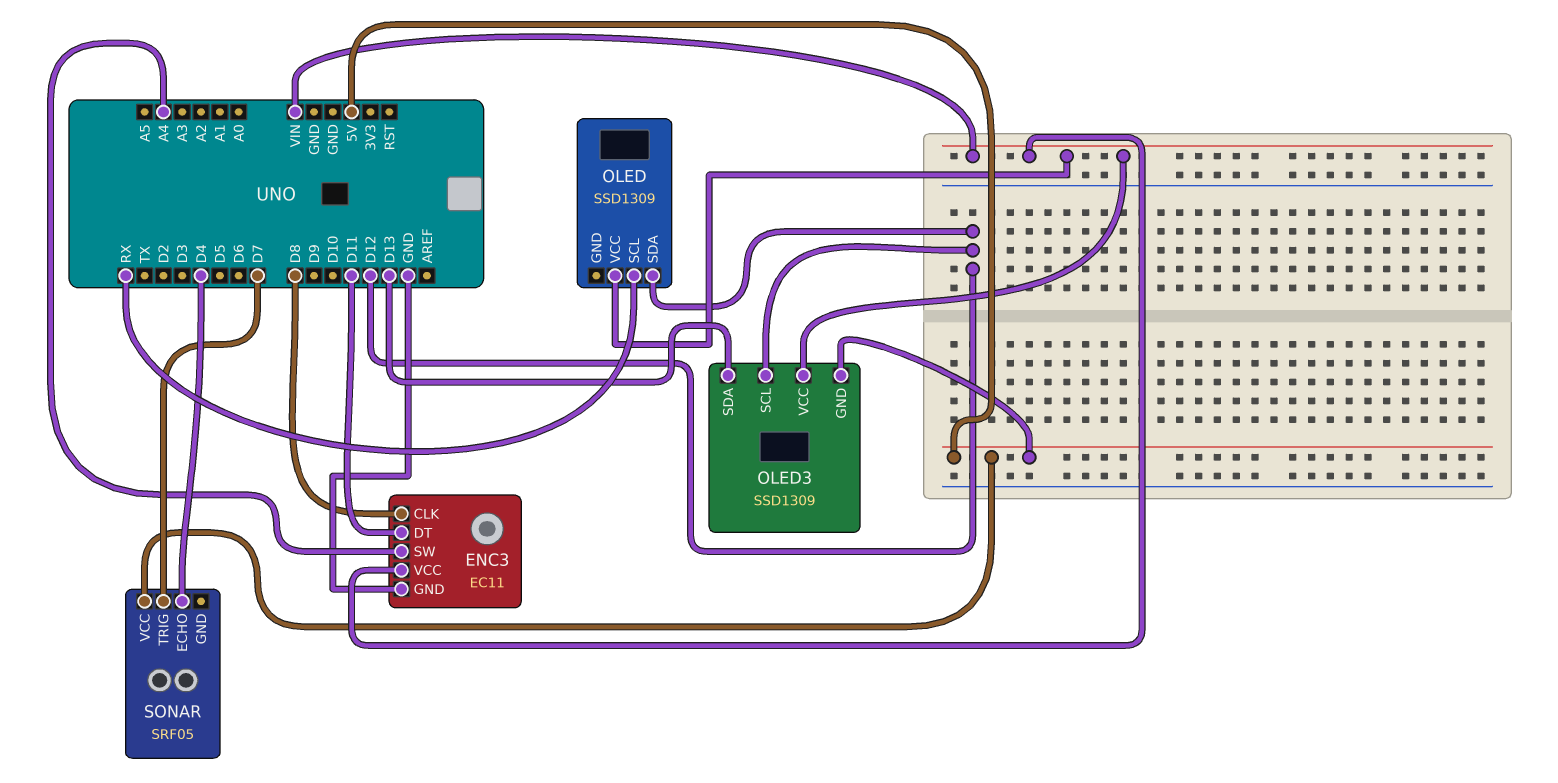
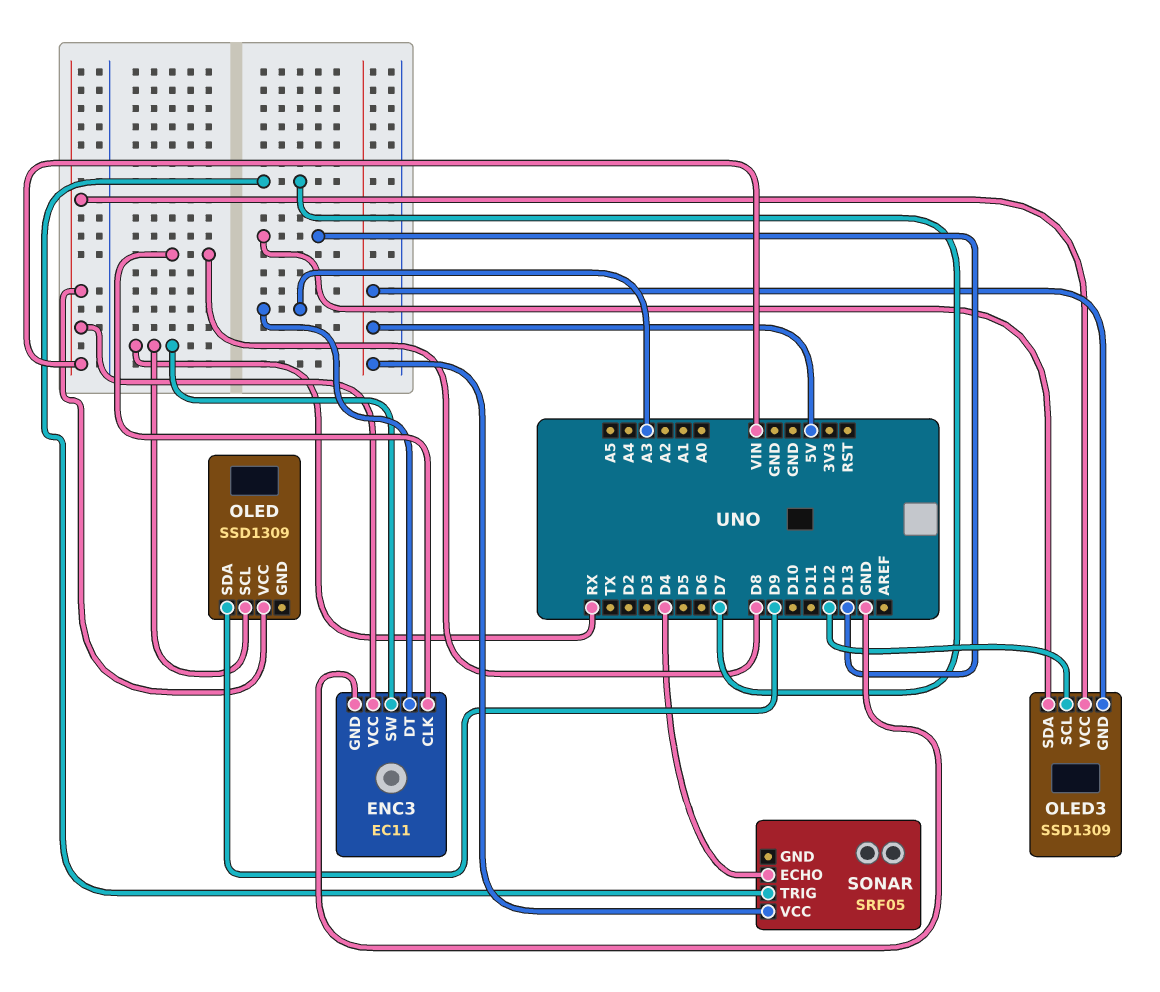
ENC3 pin DT: D11 -> A3
ENC3 pin SW: A4 -> RX
OLED pin SDA: D12 -> D9

